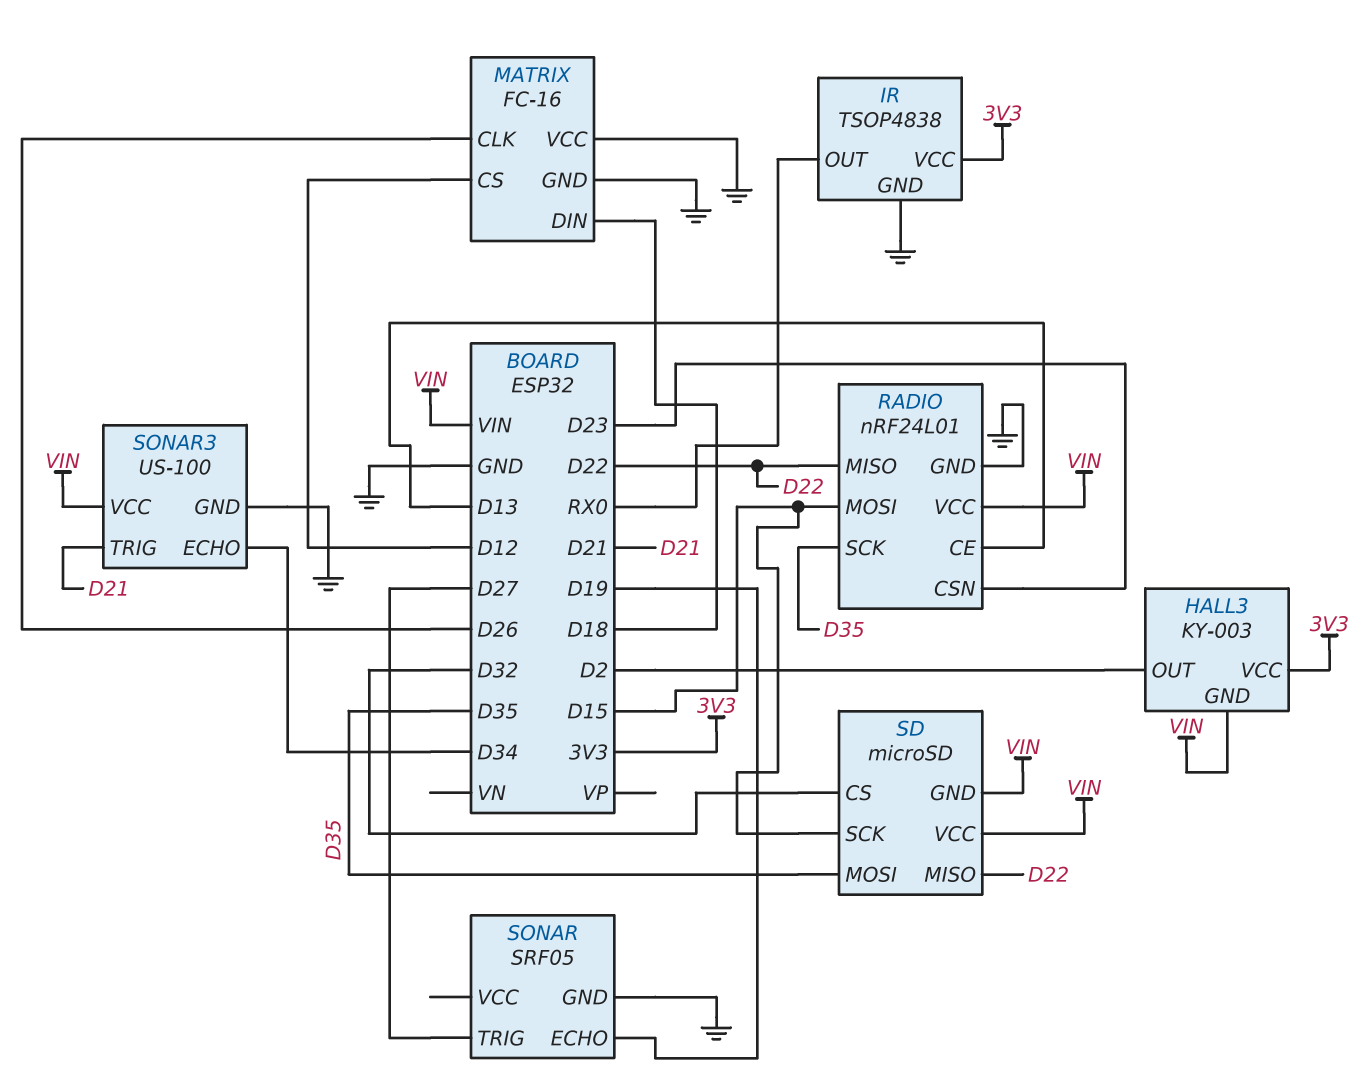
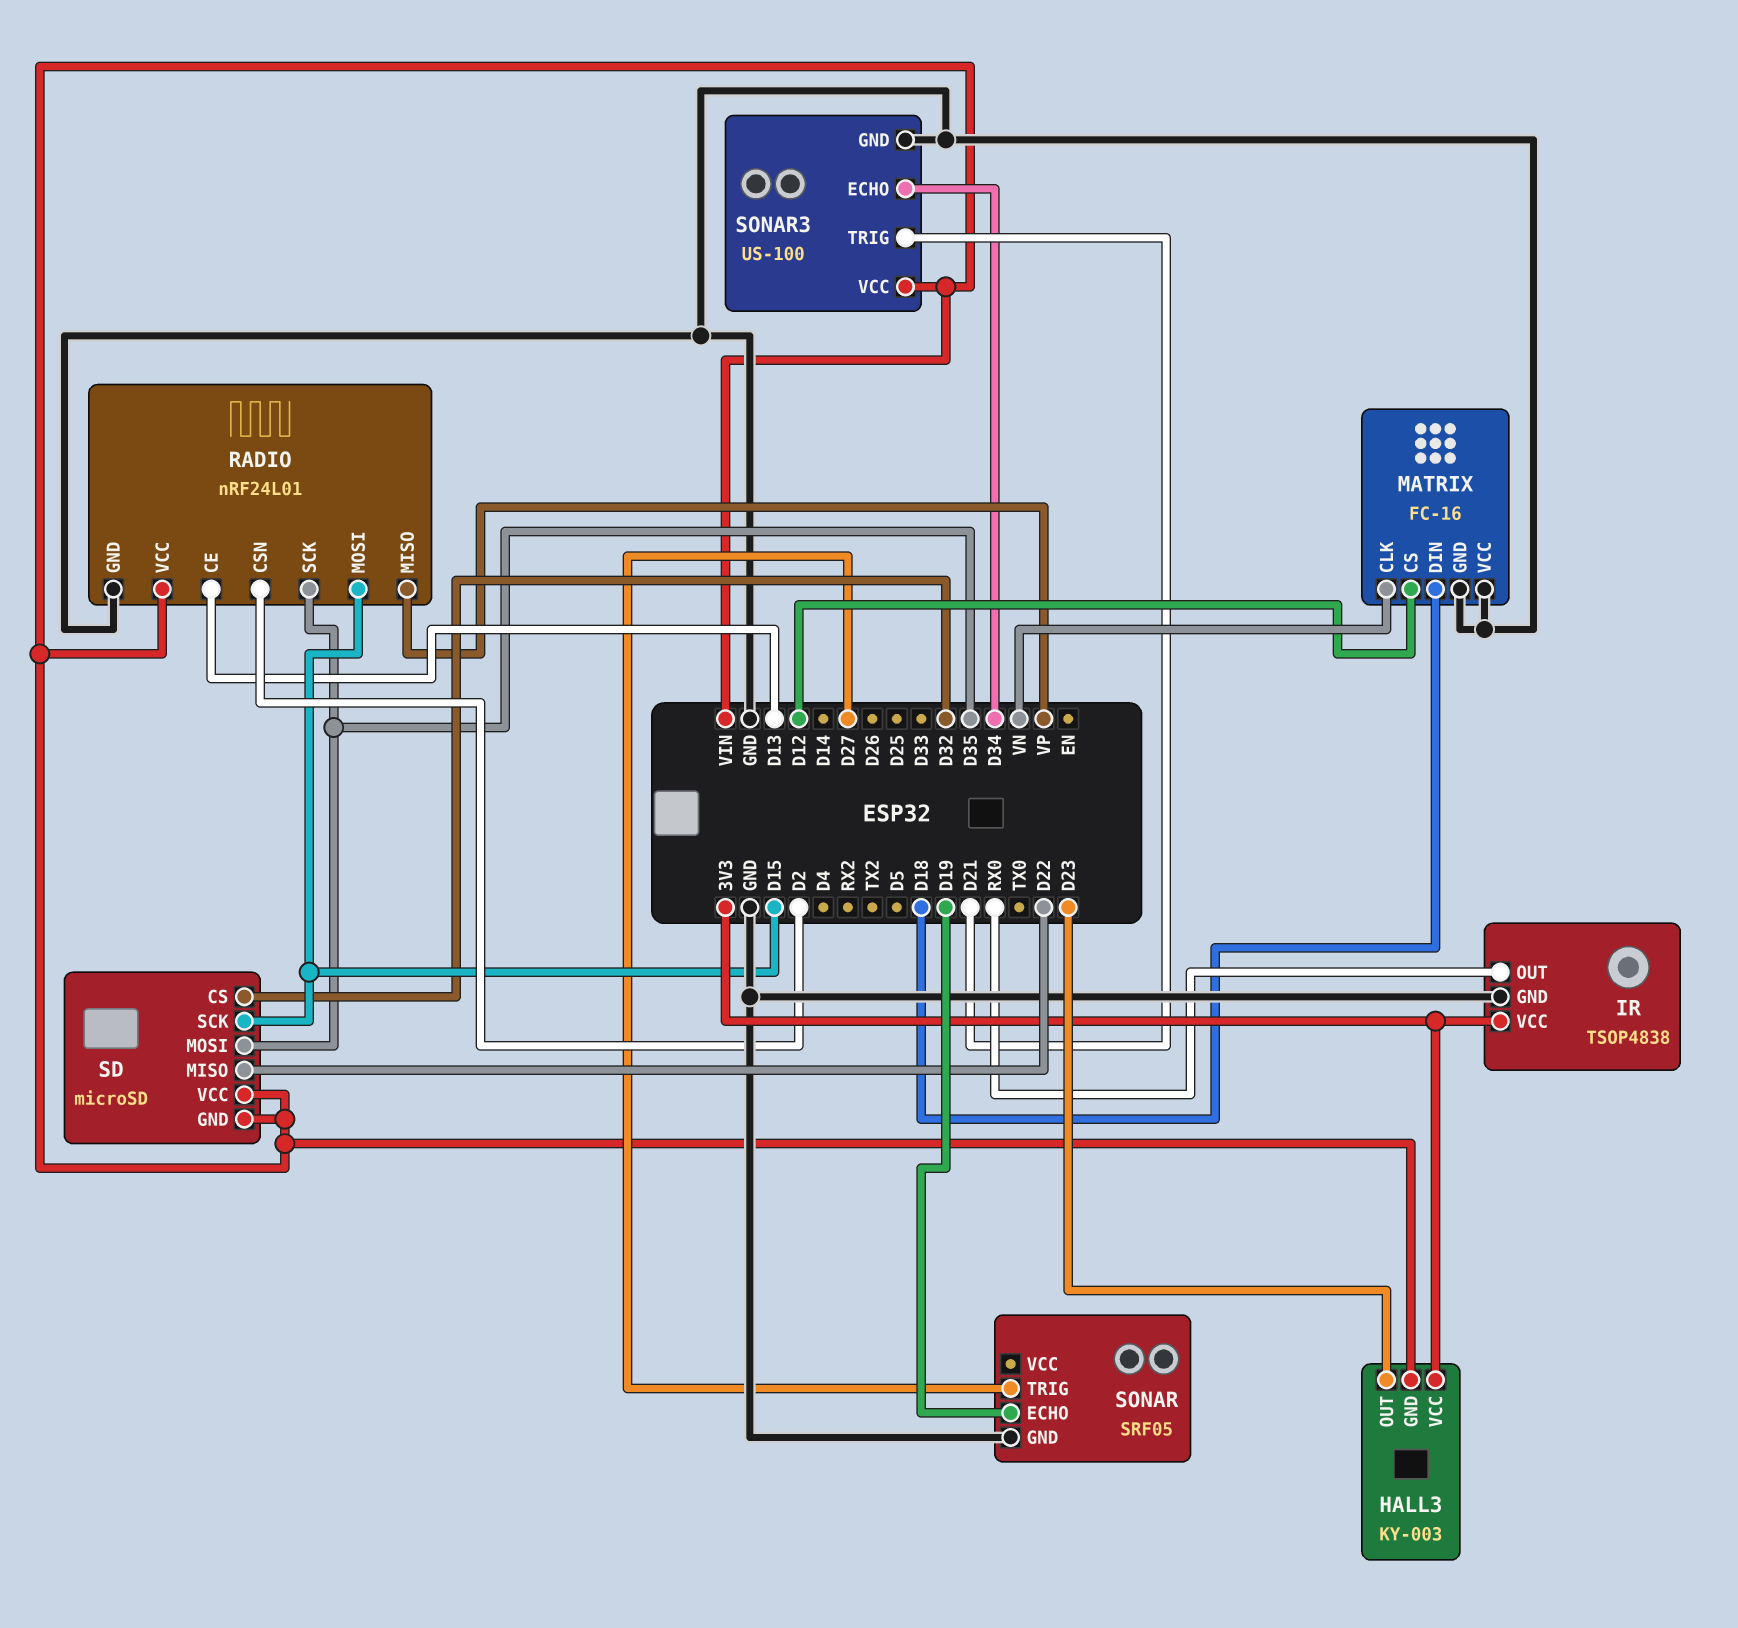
HALL3 pin OUT: D2 -> D23
MATRIX pin CLK: D26 -> VN
RADIO pin CSN: D23 -> D2
RADIO pin MISO: D22 -> VP

